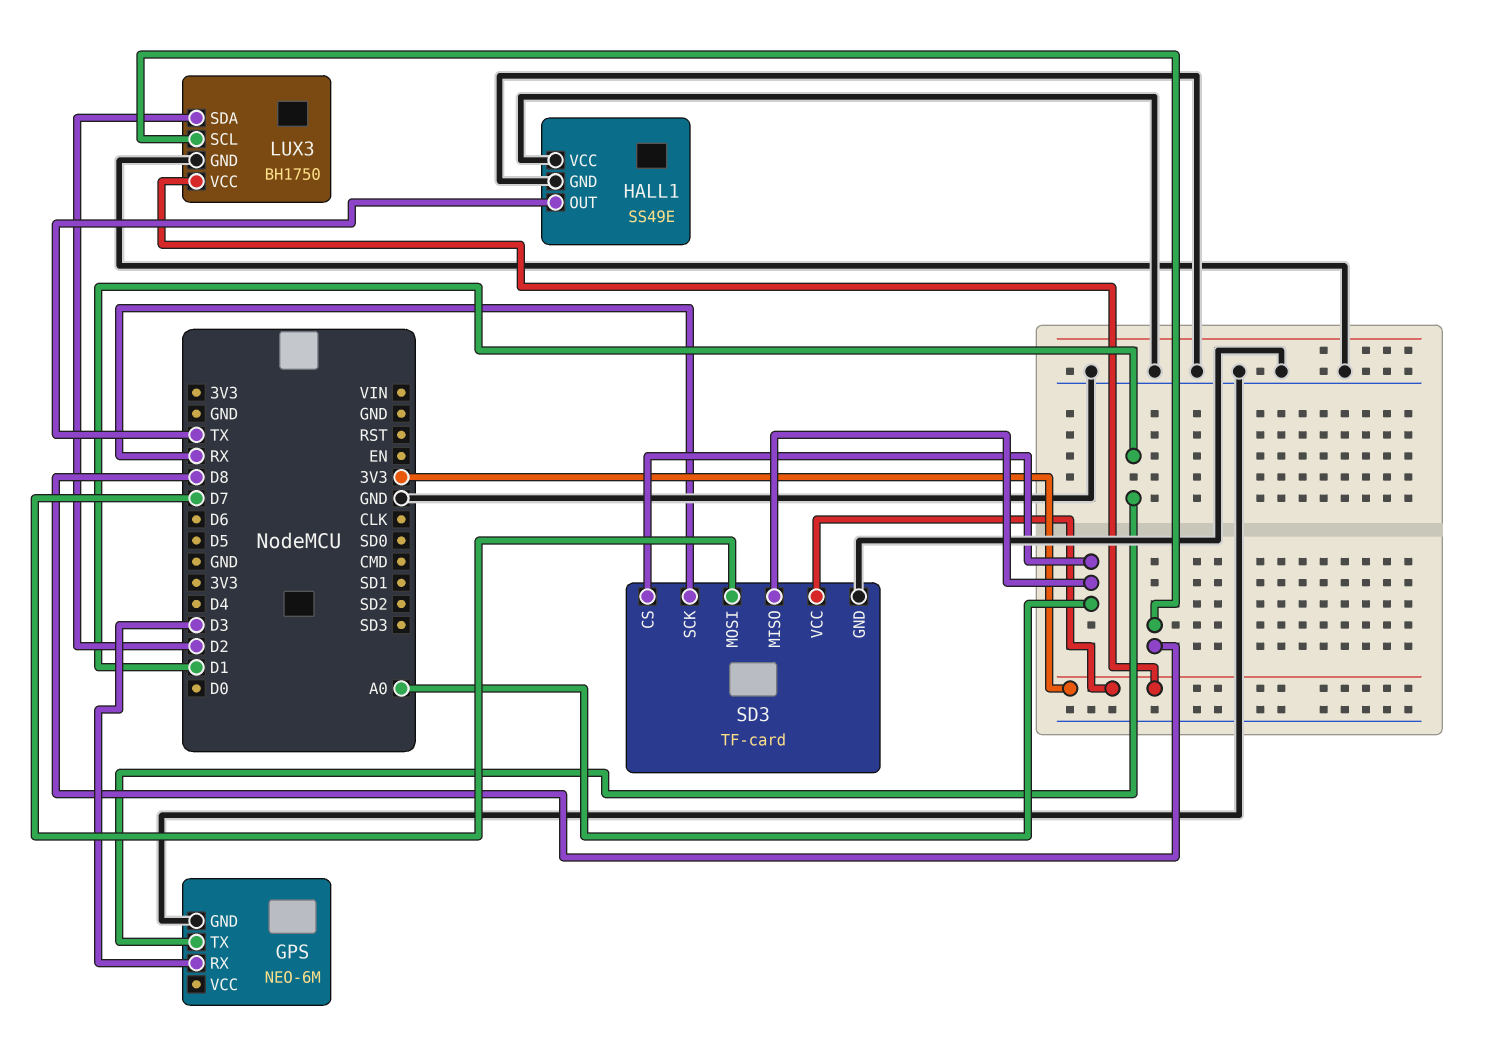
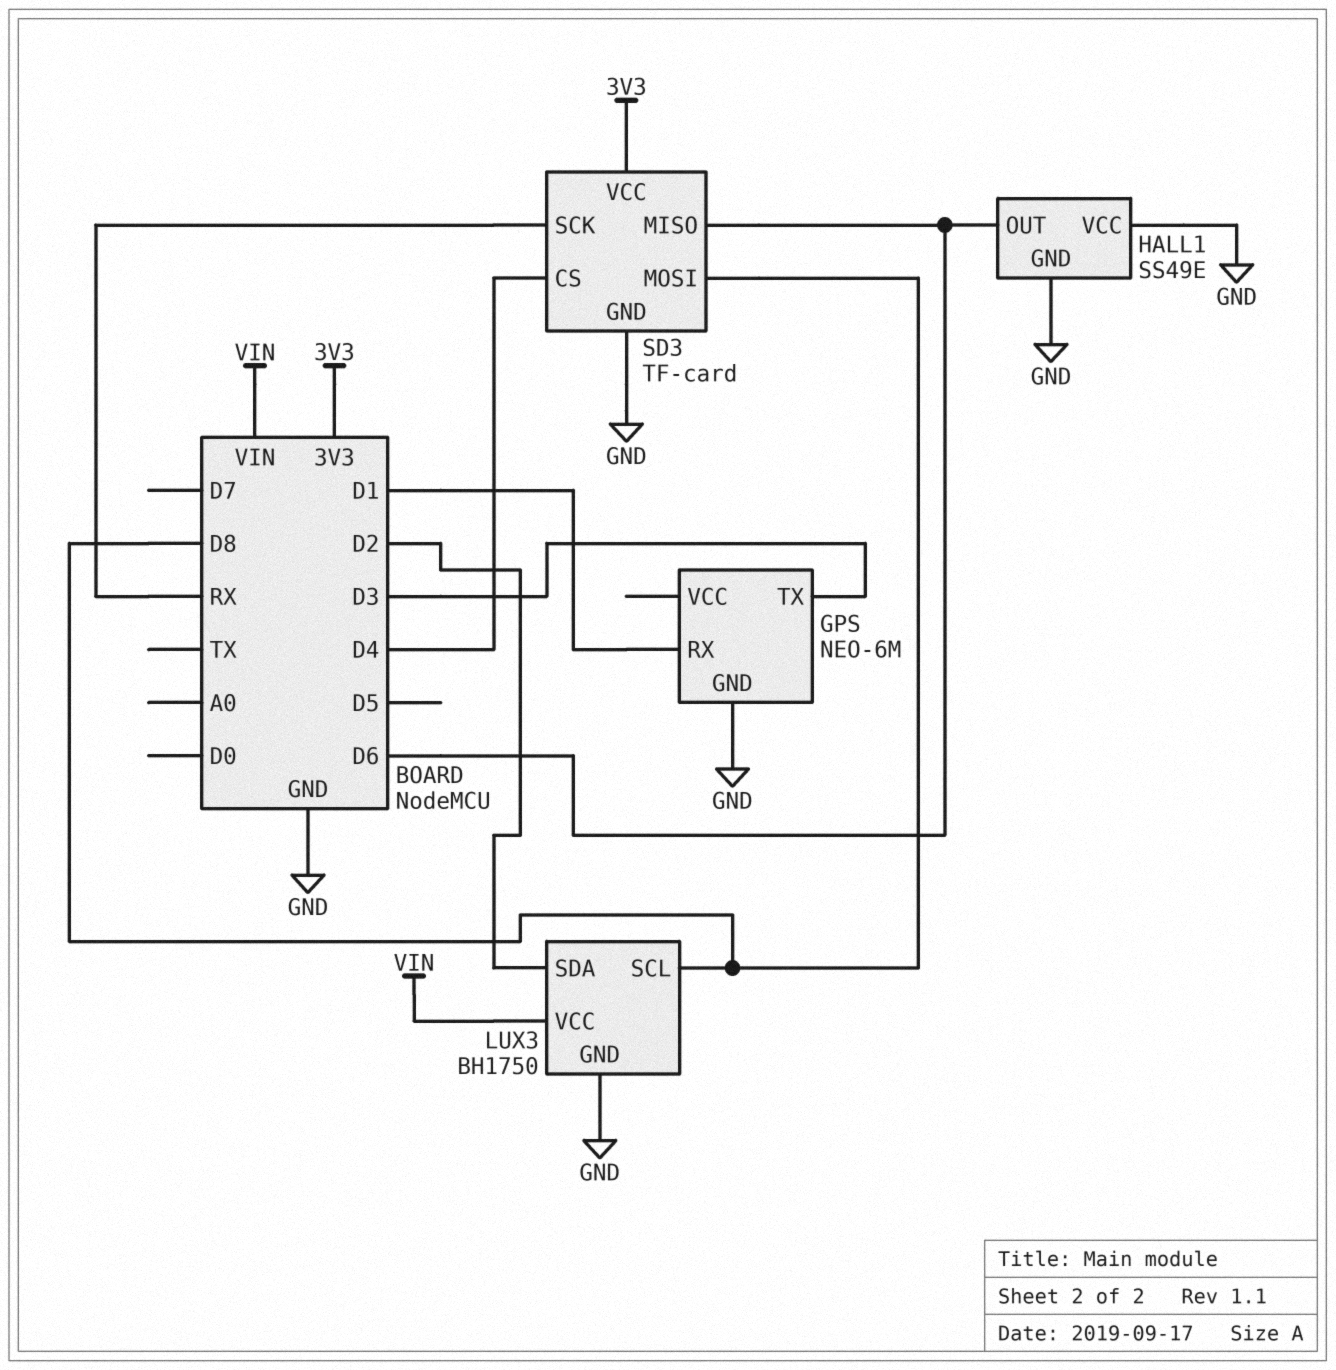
GPS pin RX: D3 -> D1
GPS pin TX: D1 -> D3
HALL1 pin OUT: TX -> D6
LUX3 pin VCC: 3V3 -> VIN
SD3 pin CS: A0 -> D4
SD3 pin MISO: A0 -> D6
SD3 pin MOSI: D7 -> D8

